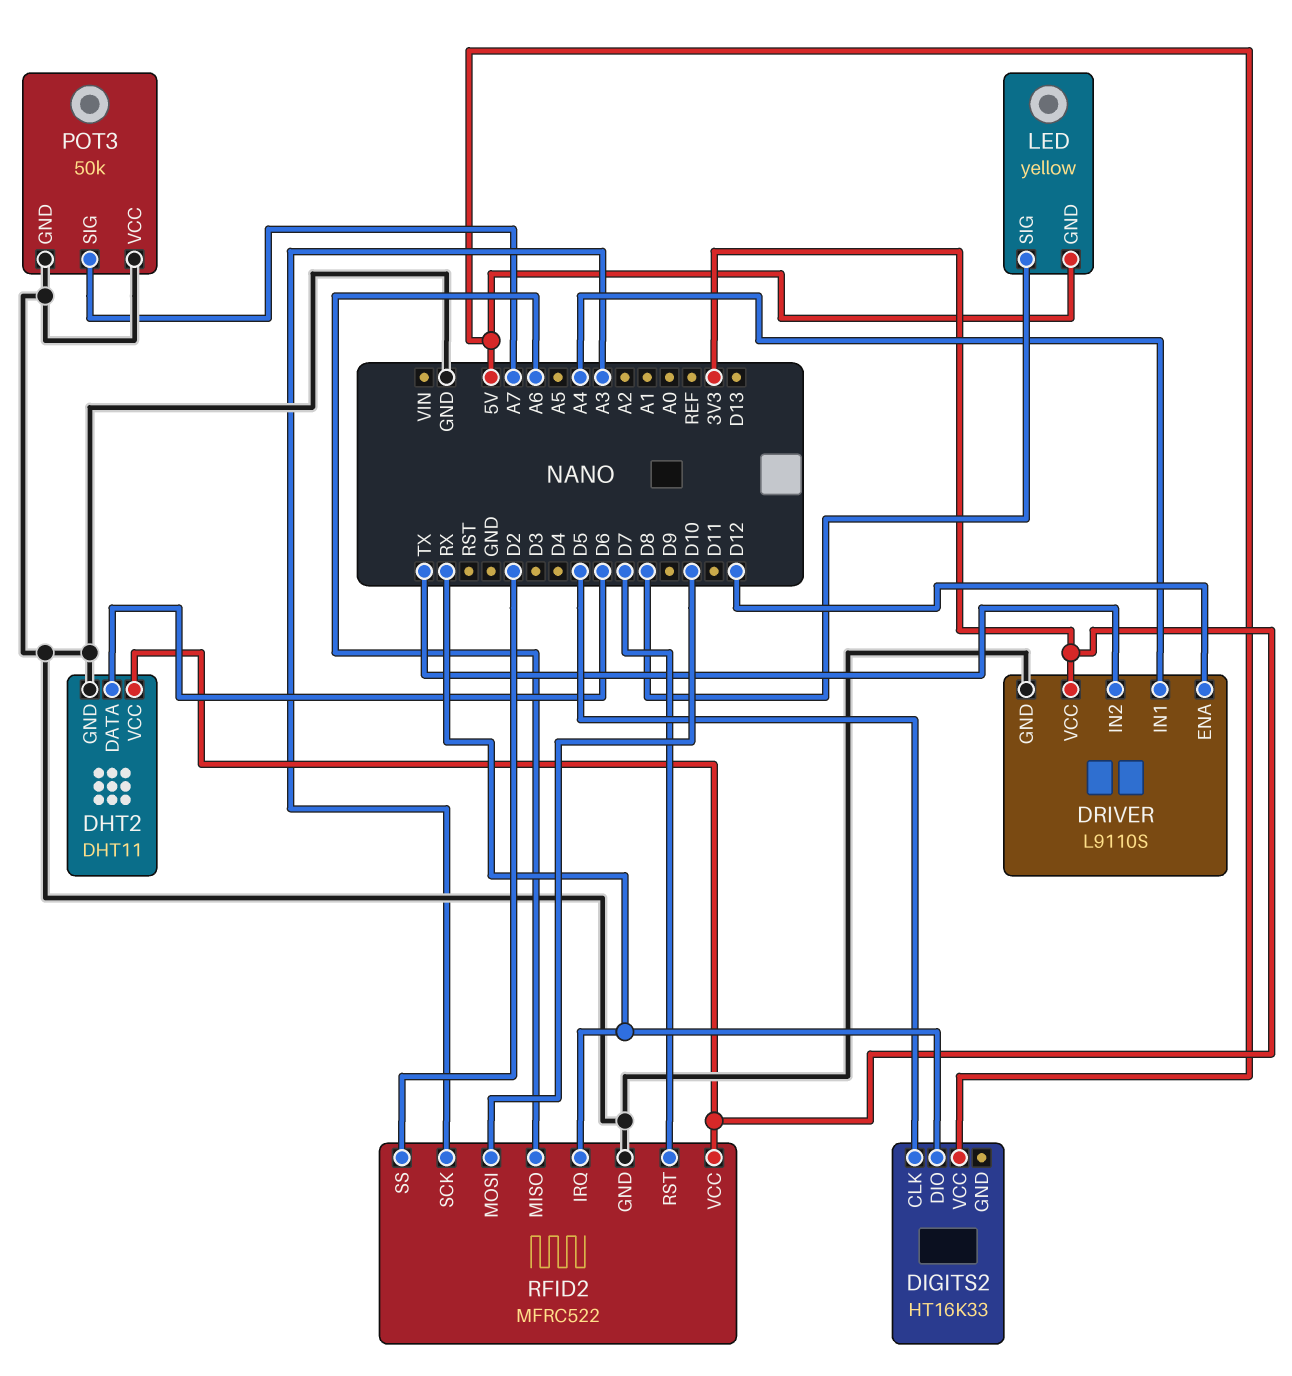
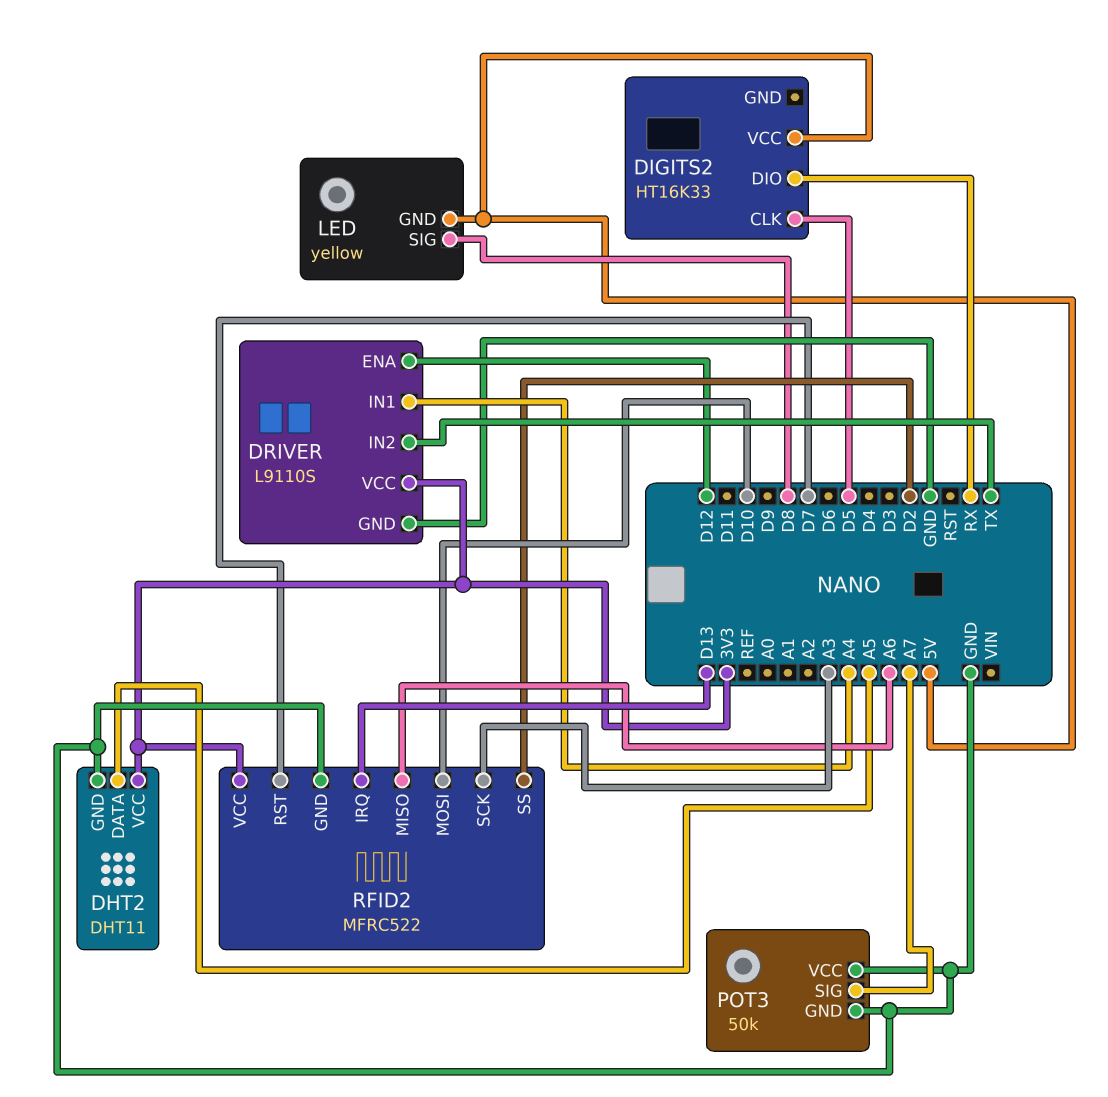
DHT2 pin DATA: D6 -> A5
RFID2 pin IRQ: RX -> D13

